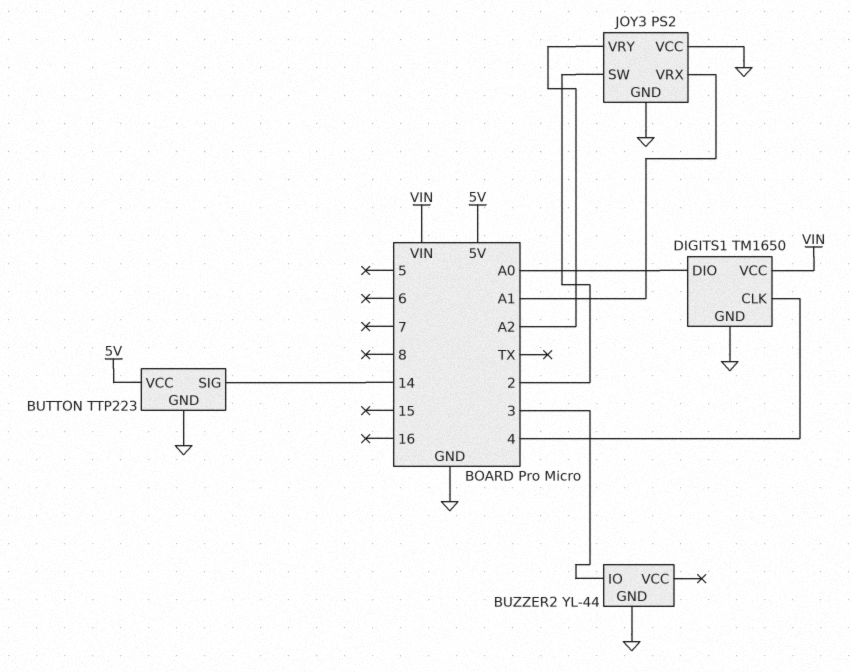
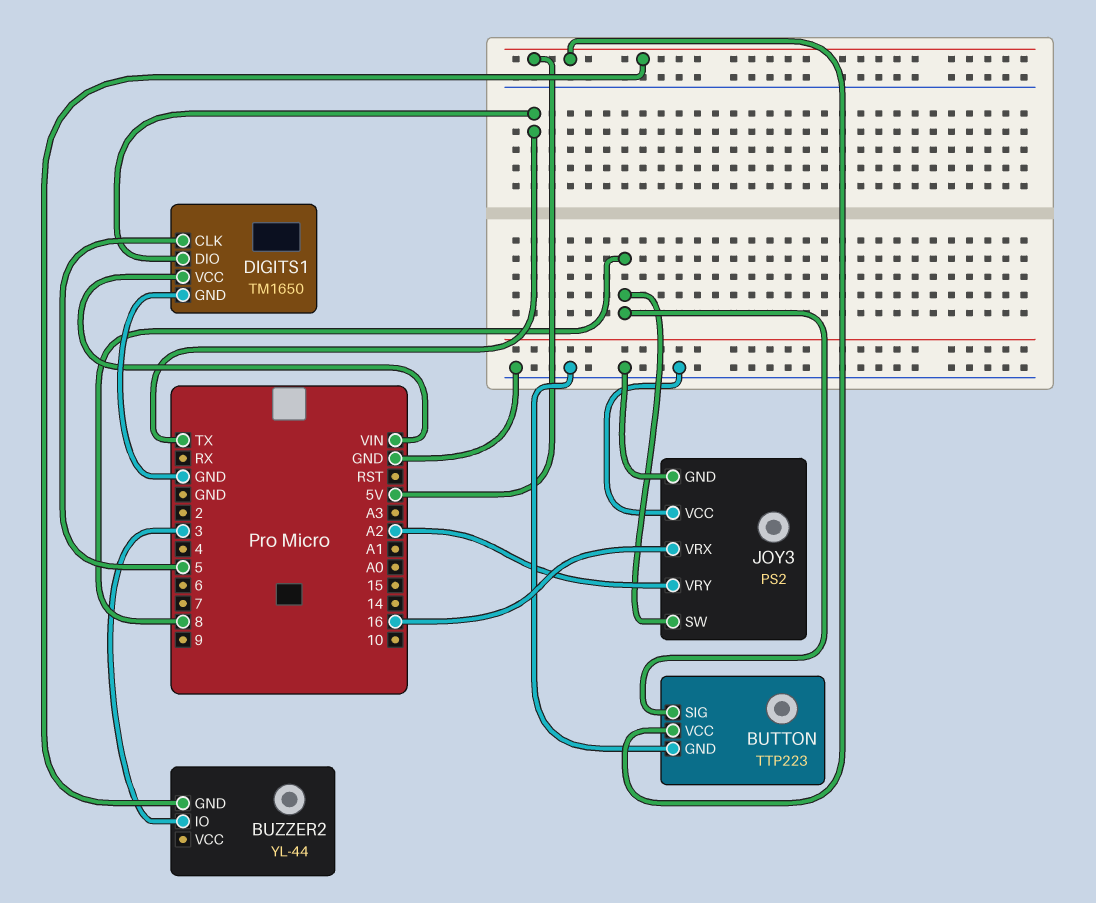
BUTTON pin SIG: 14 -> 8
BUZZER2 pin GND: GND -> 5V
DIGITS1 pin CLK: 4 -> 5
DIGITS1 pin DIO: A0 -> TX
JOY3 pin SW: 2 -> 8
JOY3 pin VRX: A1 -> 16

